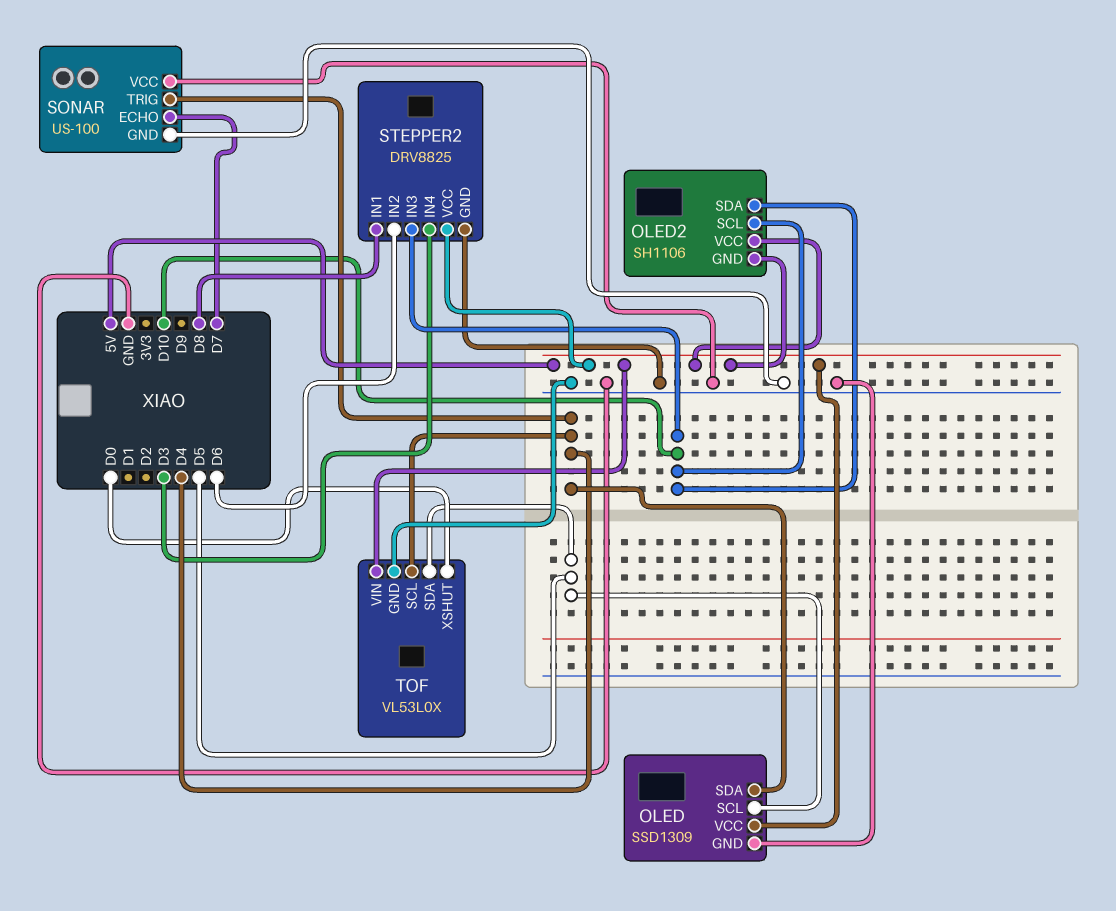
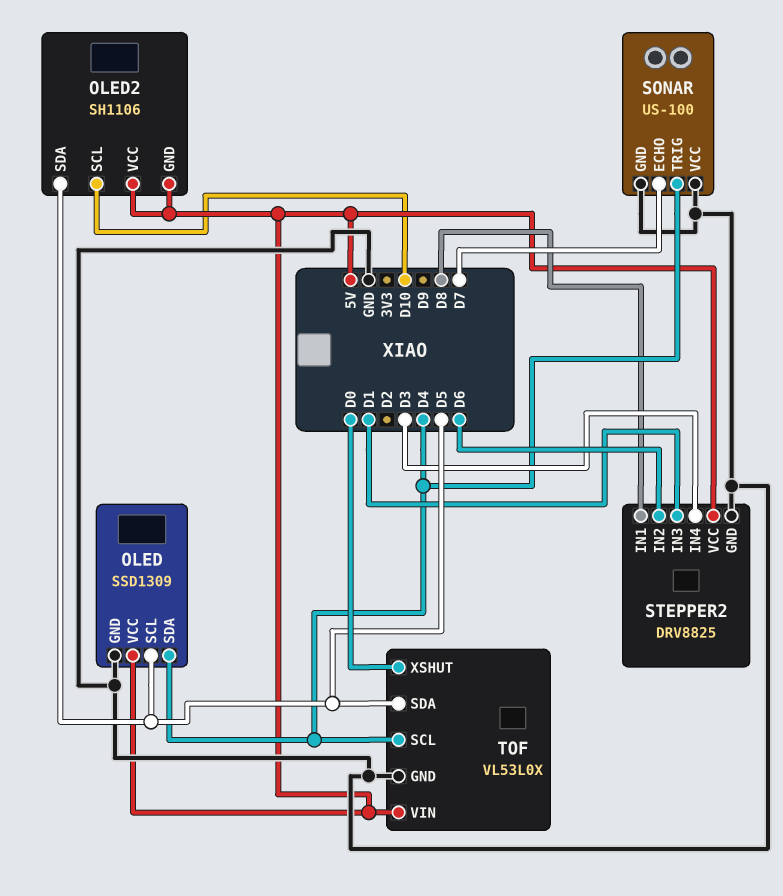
OLED2 pin SDA: D10 -> D5
STEPPER2 pin IN3: D10 -> D1

